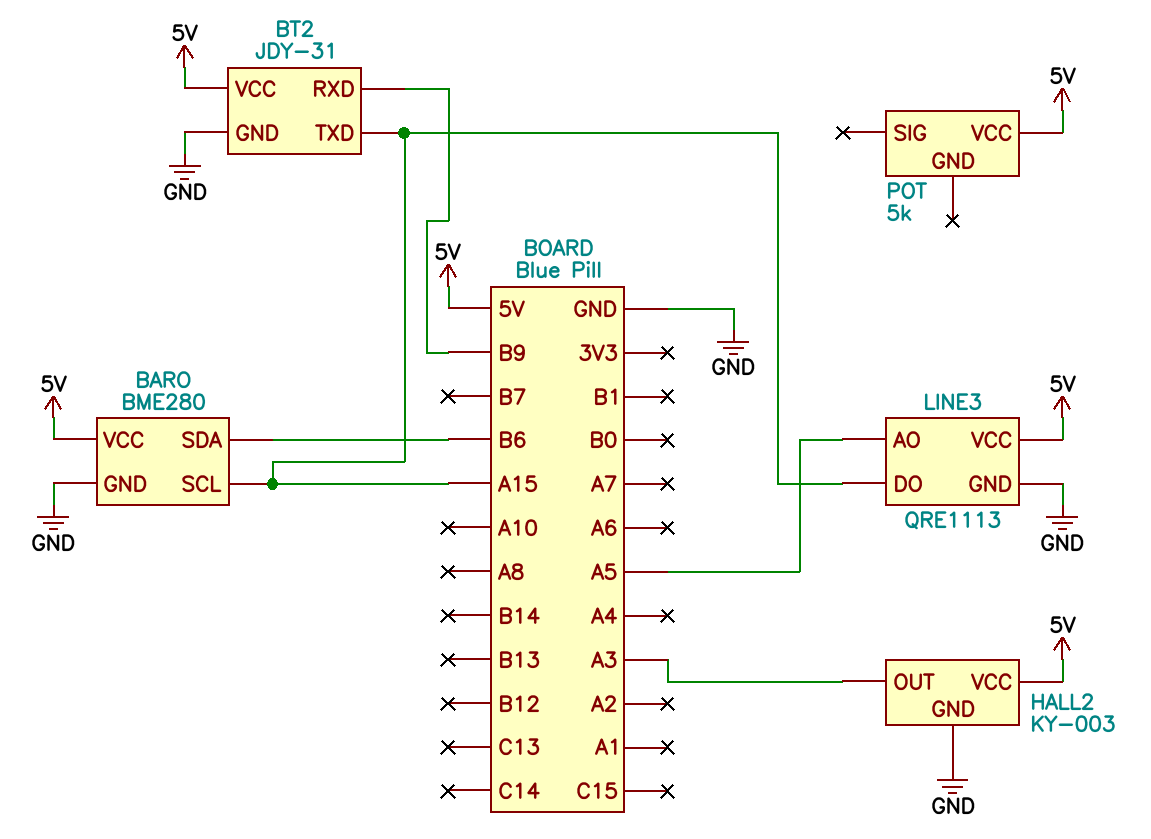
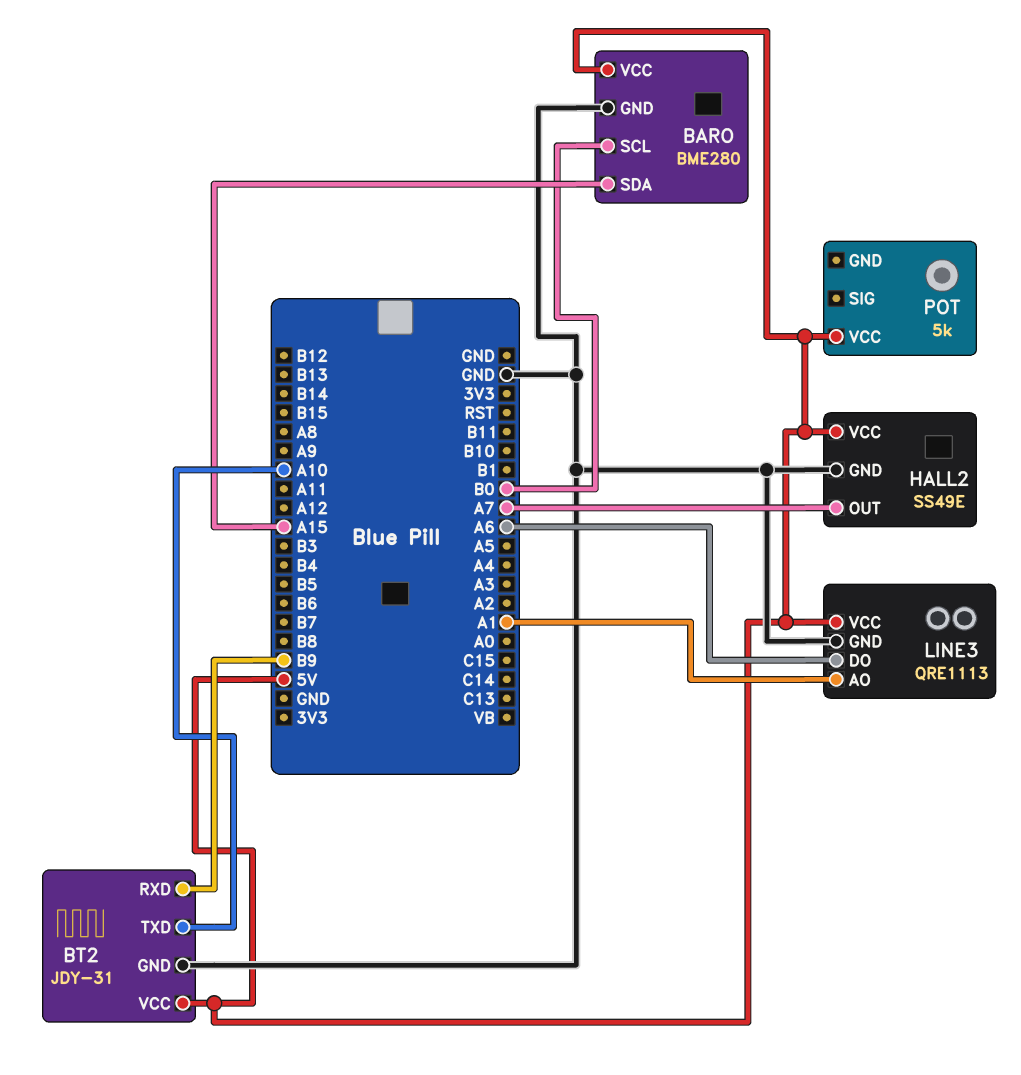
BARO pin SCL: A15 -> B0
BARO pin SDA: B6 -> A15
BT2 pin TXD: A15 -> A10
HALL2: KY-003 -> SS49E
HALL2 pin OUT: A3 -> A7
LINE3 pin AO: A5 -> A1
LINE3 pin DO: A15 -> A6

